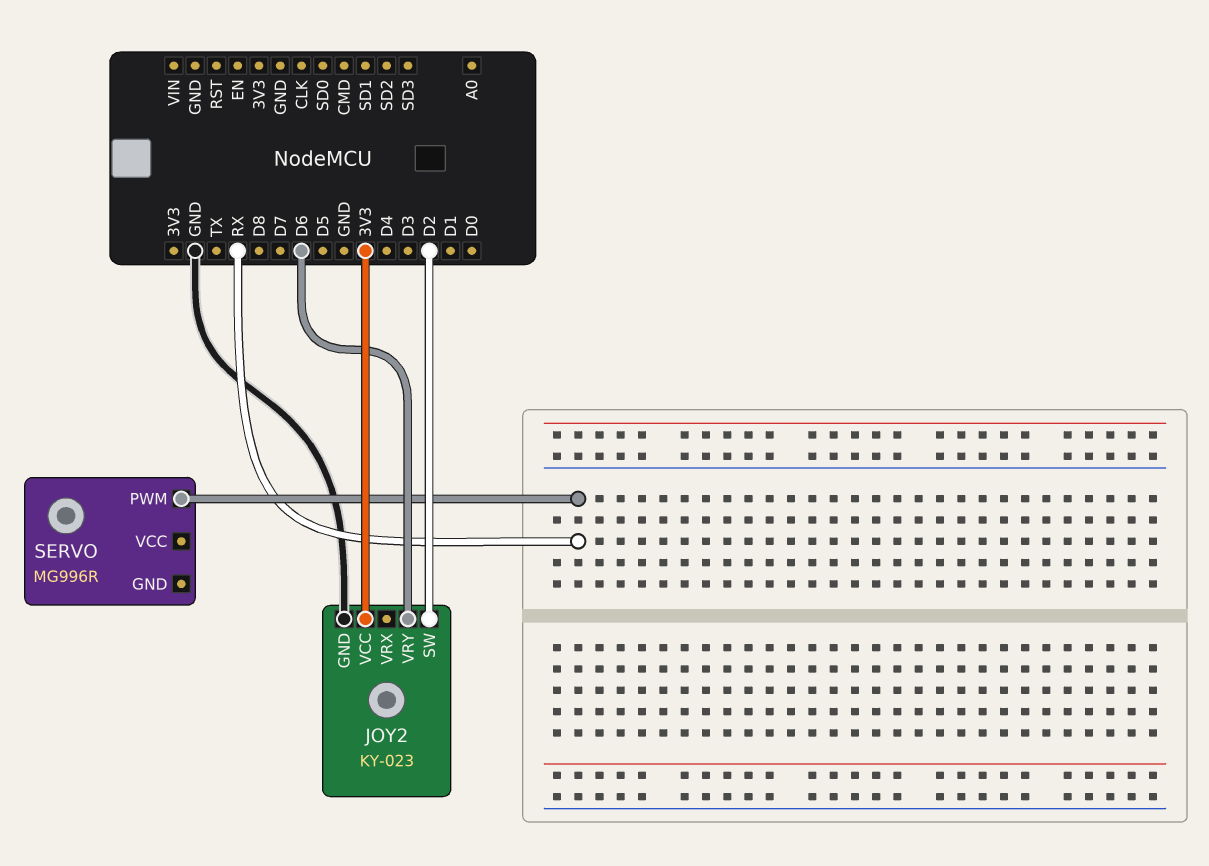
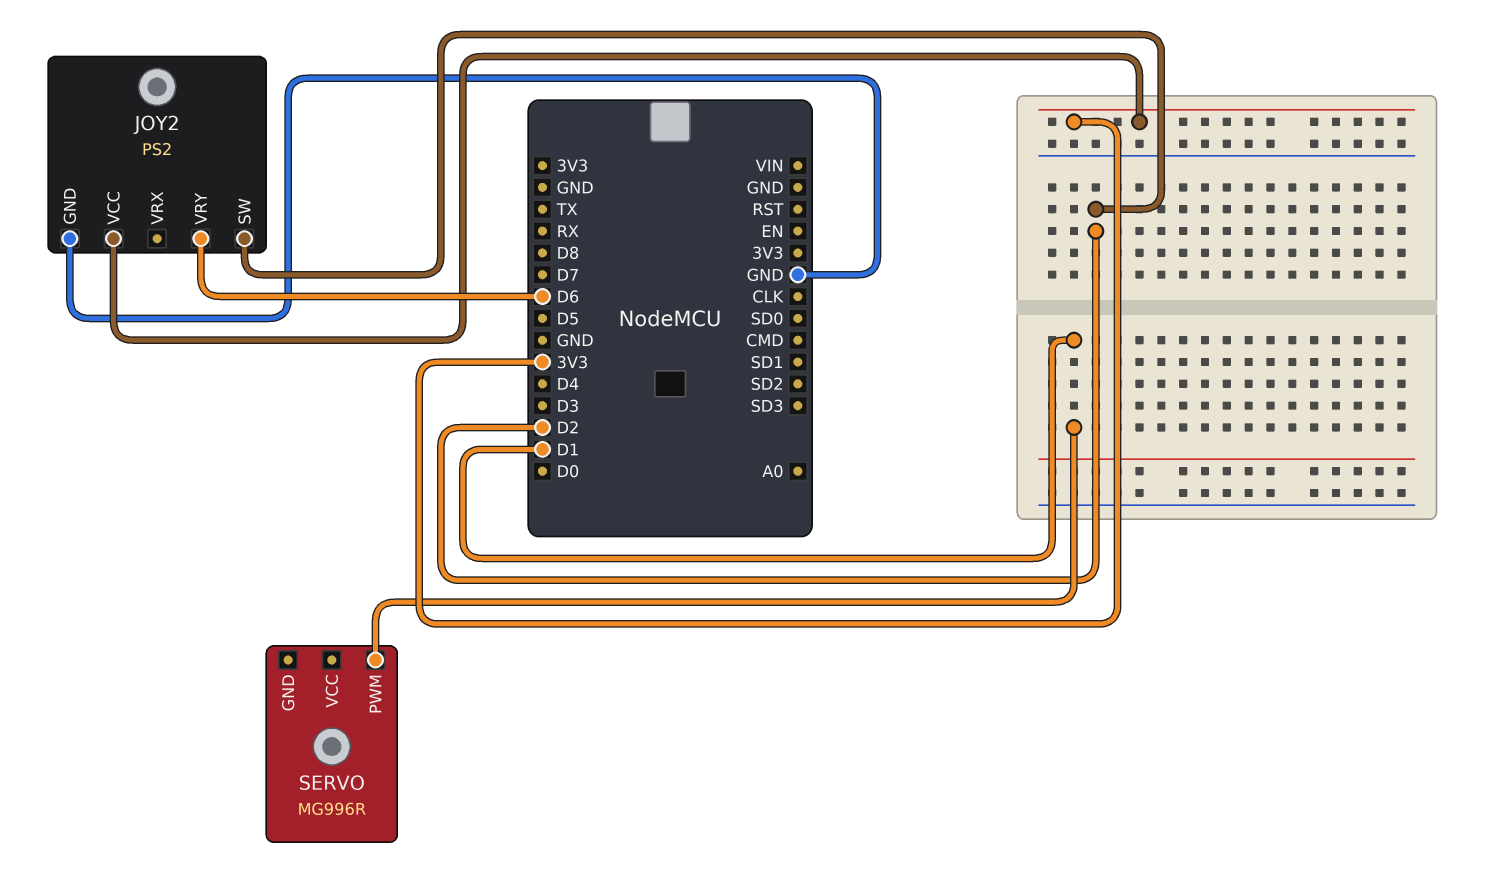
JOY2: KY-023 -> PS2
SERVO pin PWM: RX -> D1

